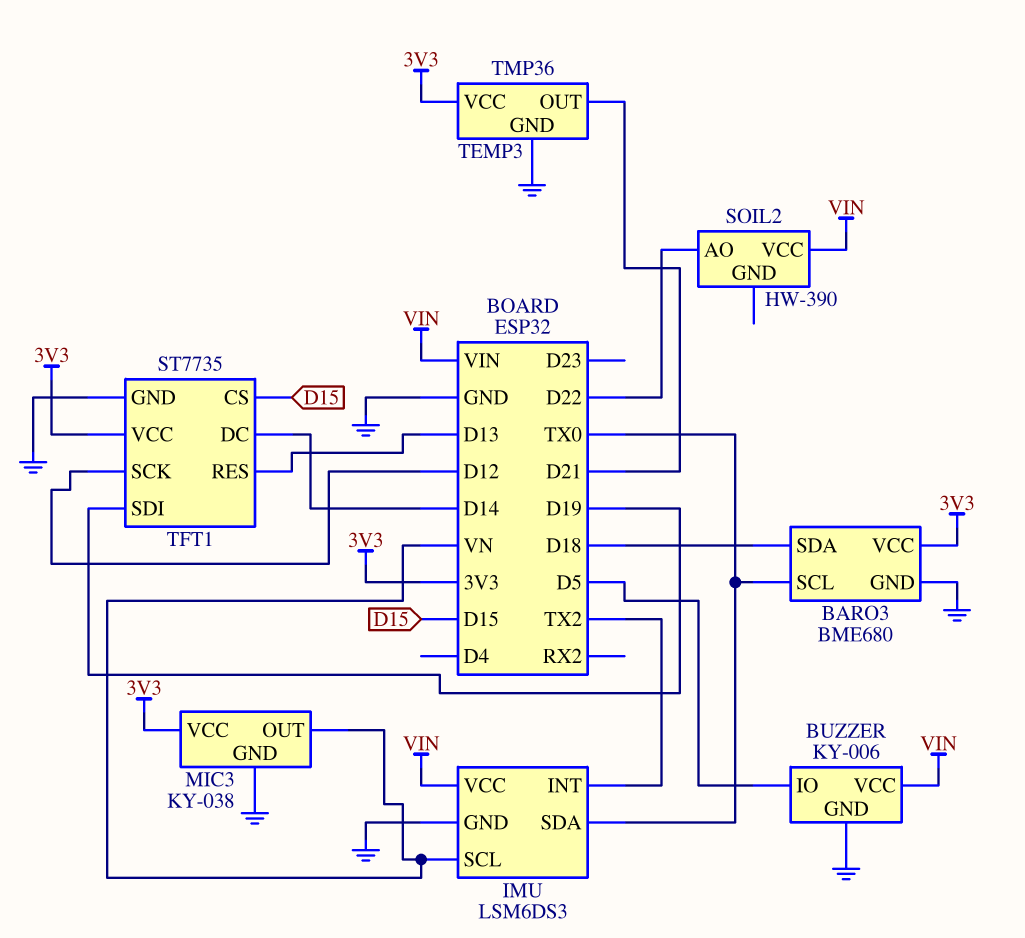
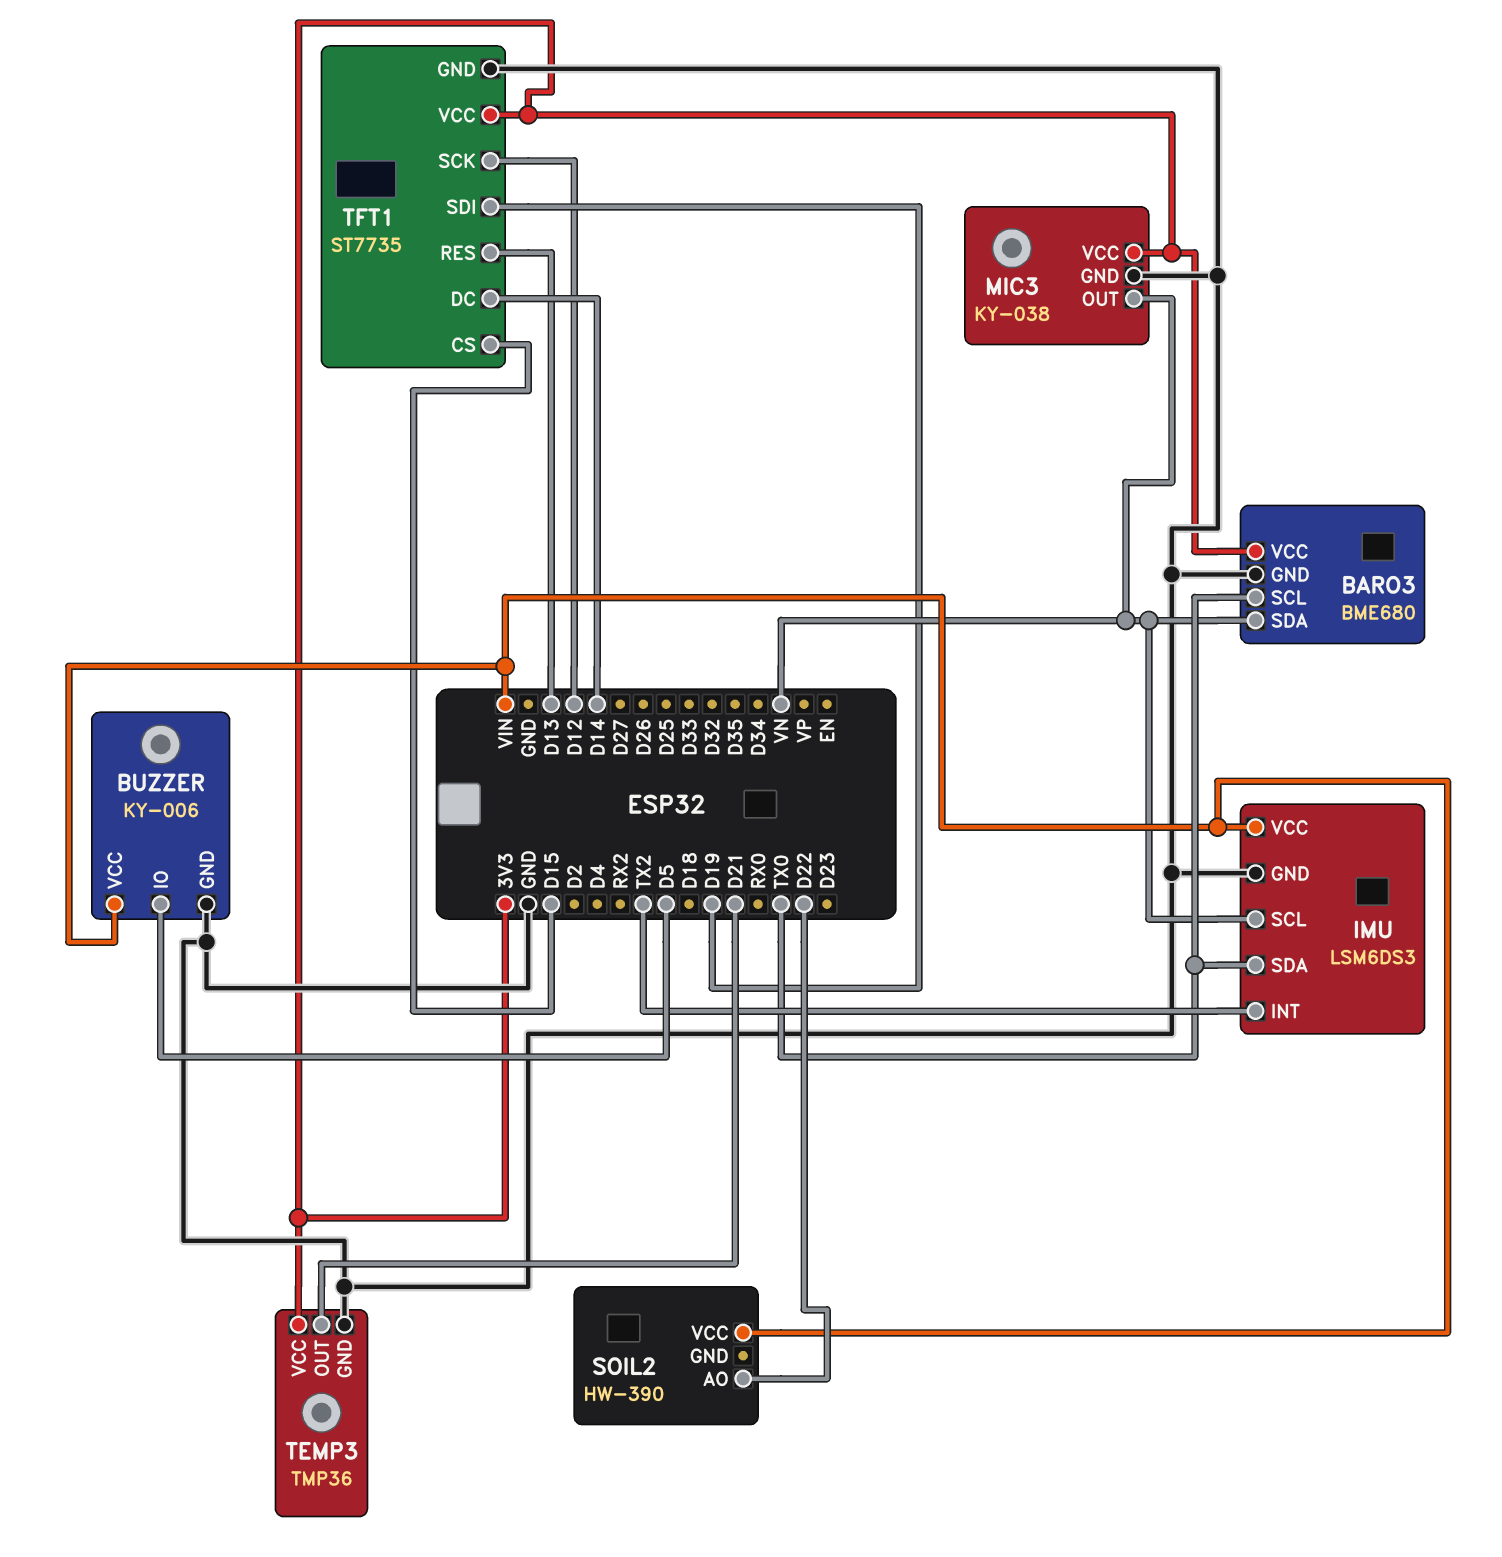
BARO3 pin SDA: D18 -> VN

